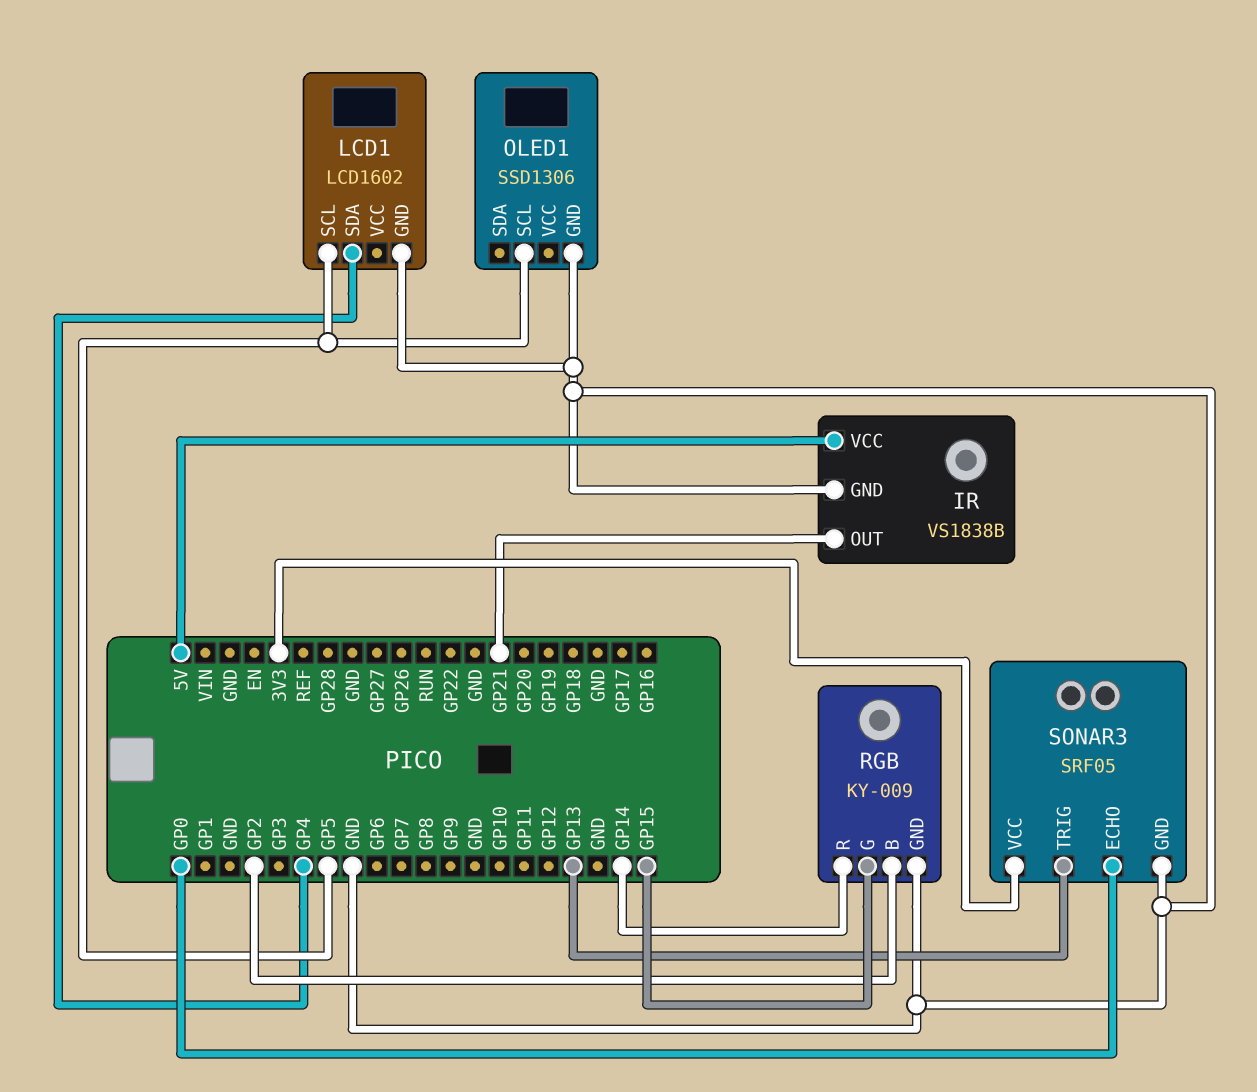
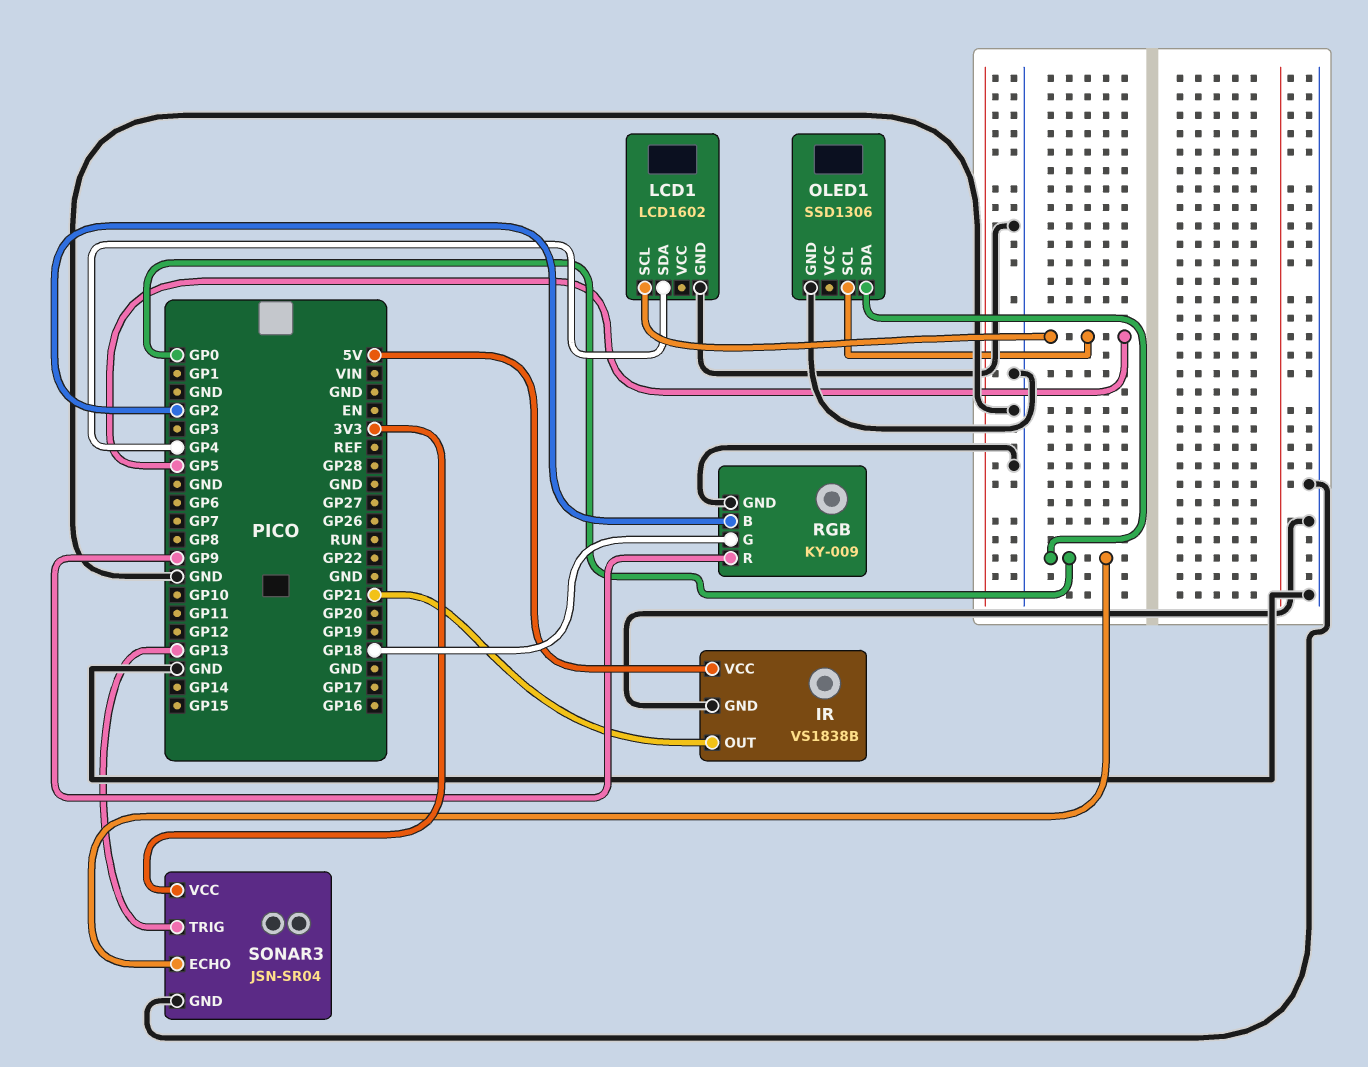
OLED1 pin SDA: none -> GP0
RGB pin G: GP15 -> GP18
RGB pin R: GP14 -> GP9
SONAR3: SRF05 -> JSN-SR04

